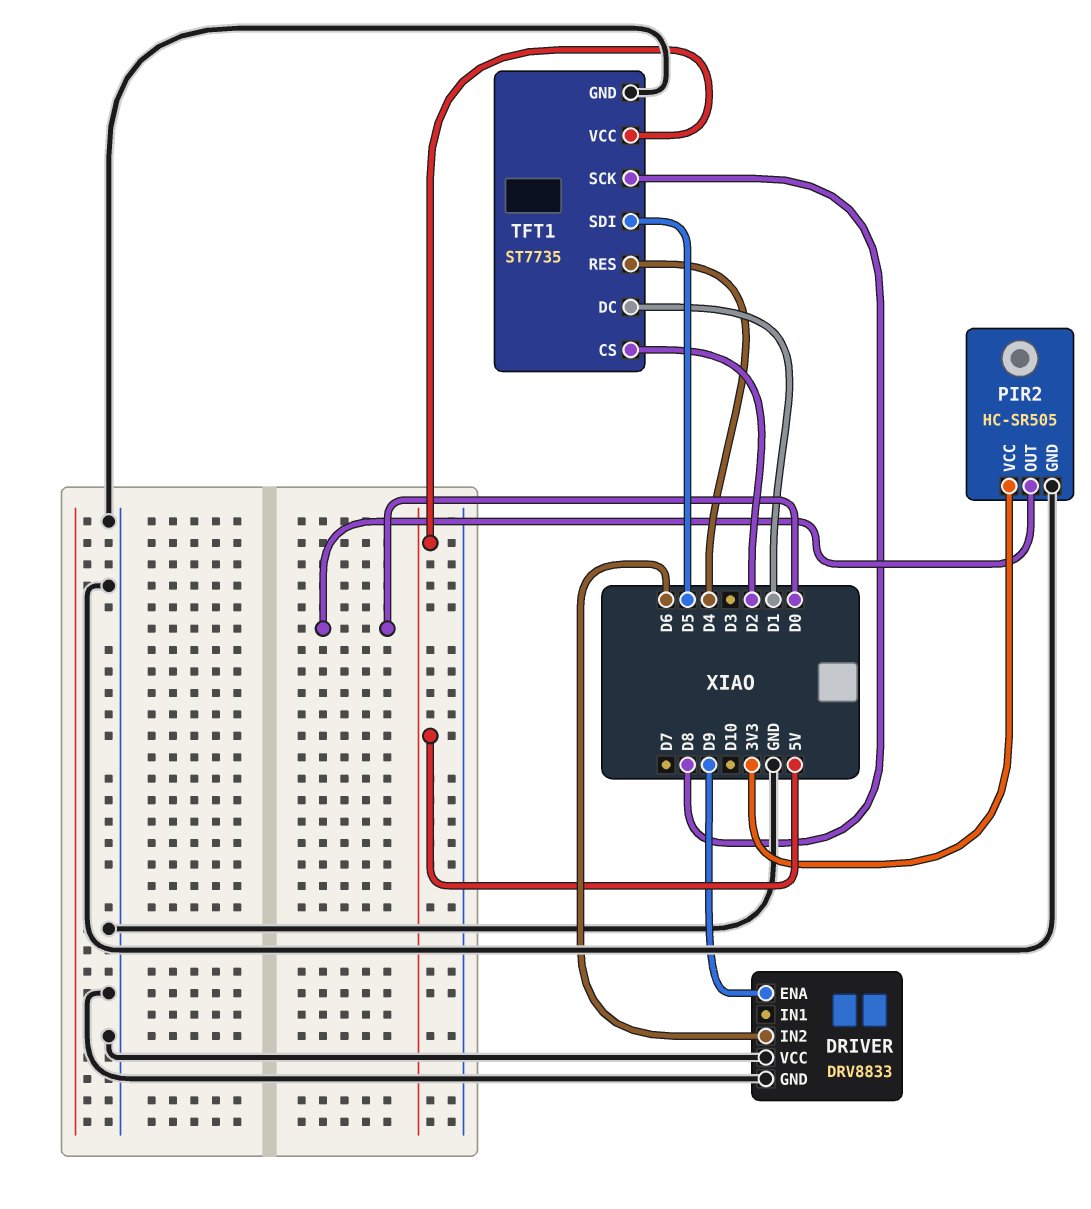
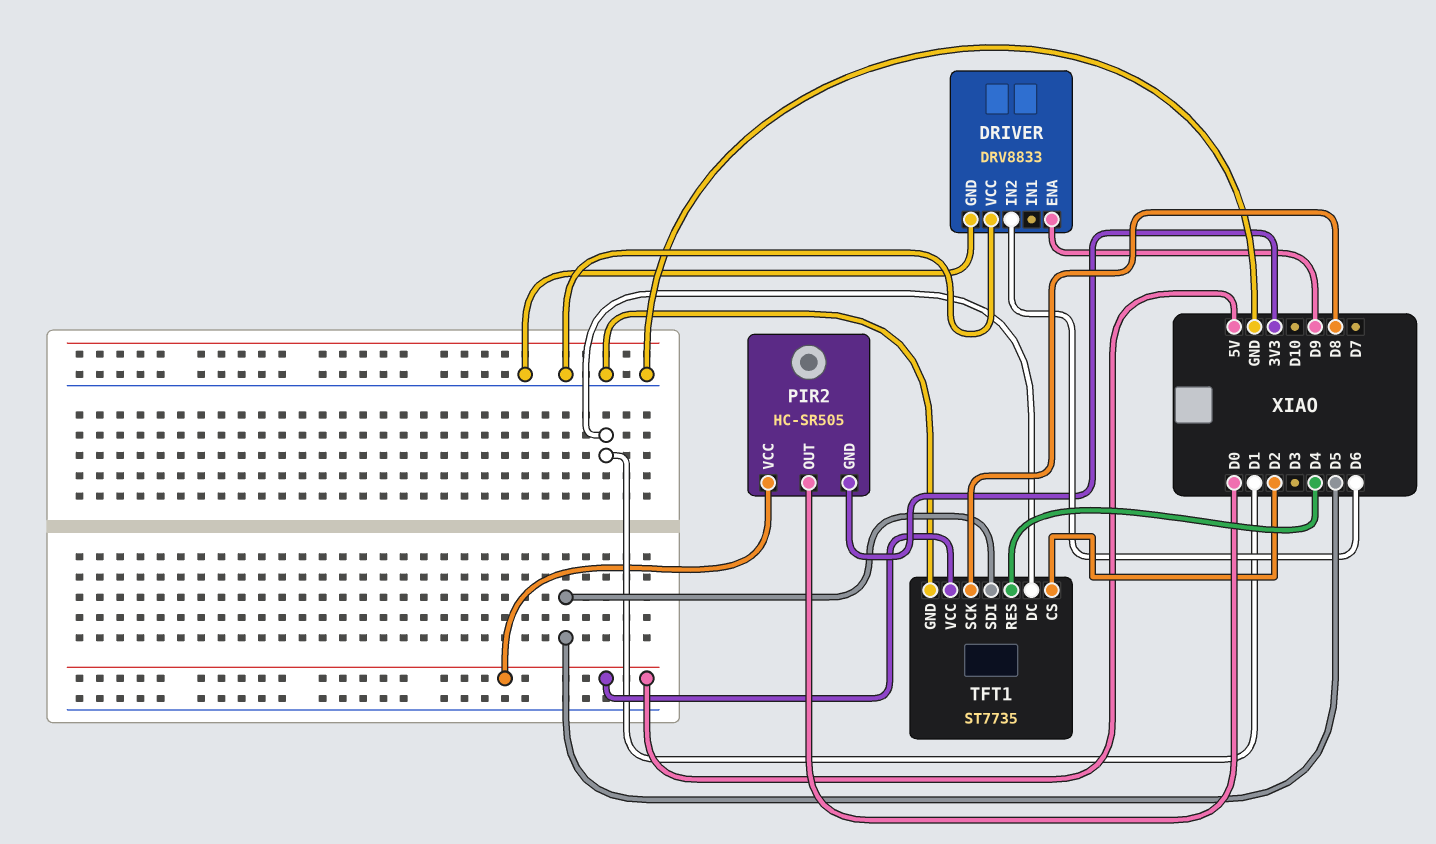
PIR2 pin GND: GND -> 3V3
PIR2 pin VCC: 3V3 -> 5V

